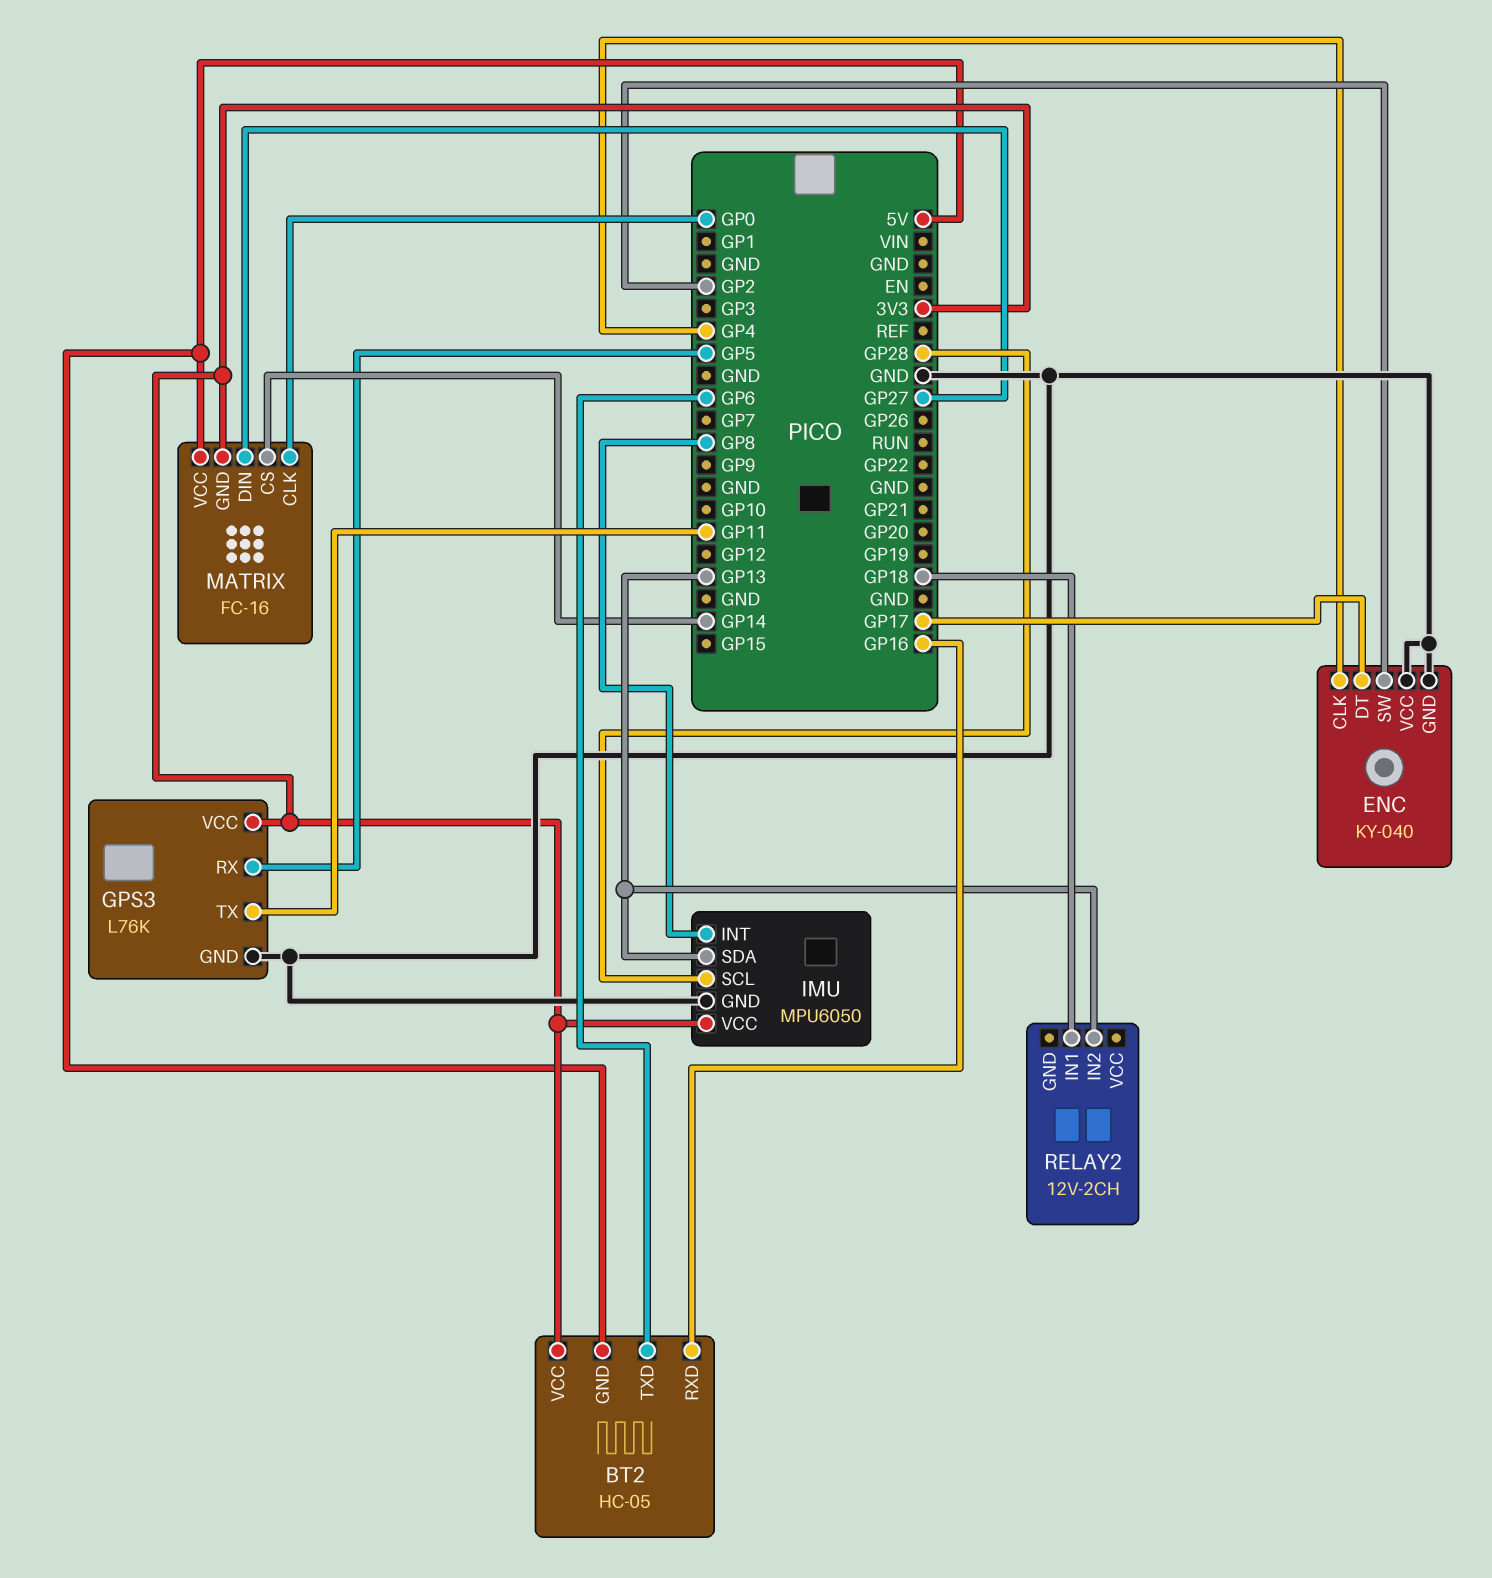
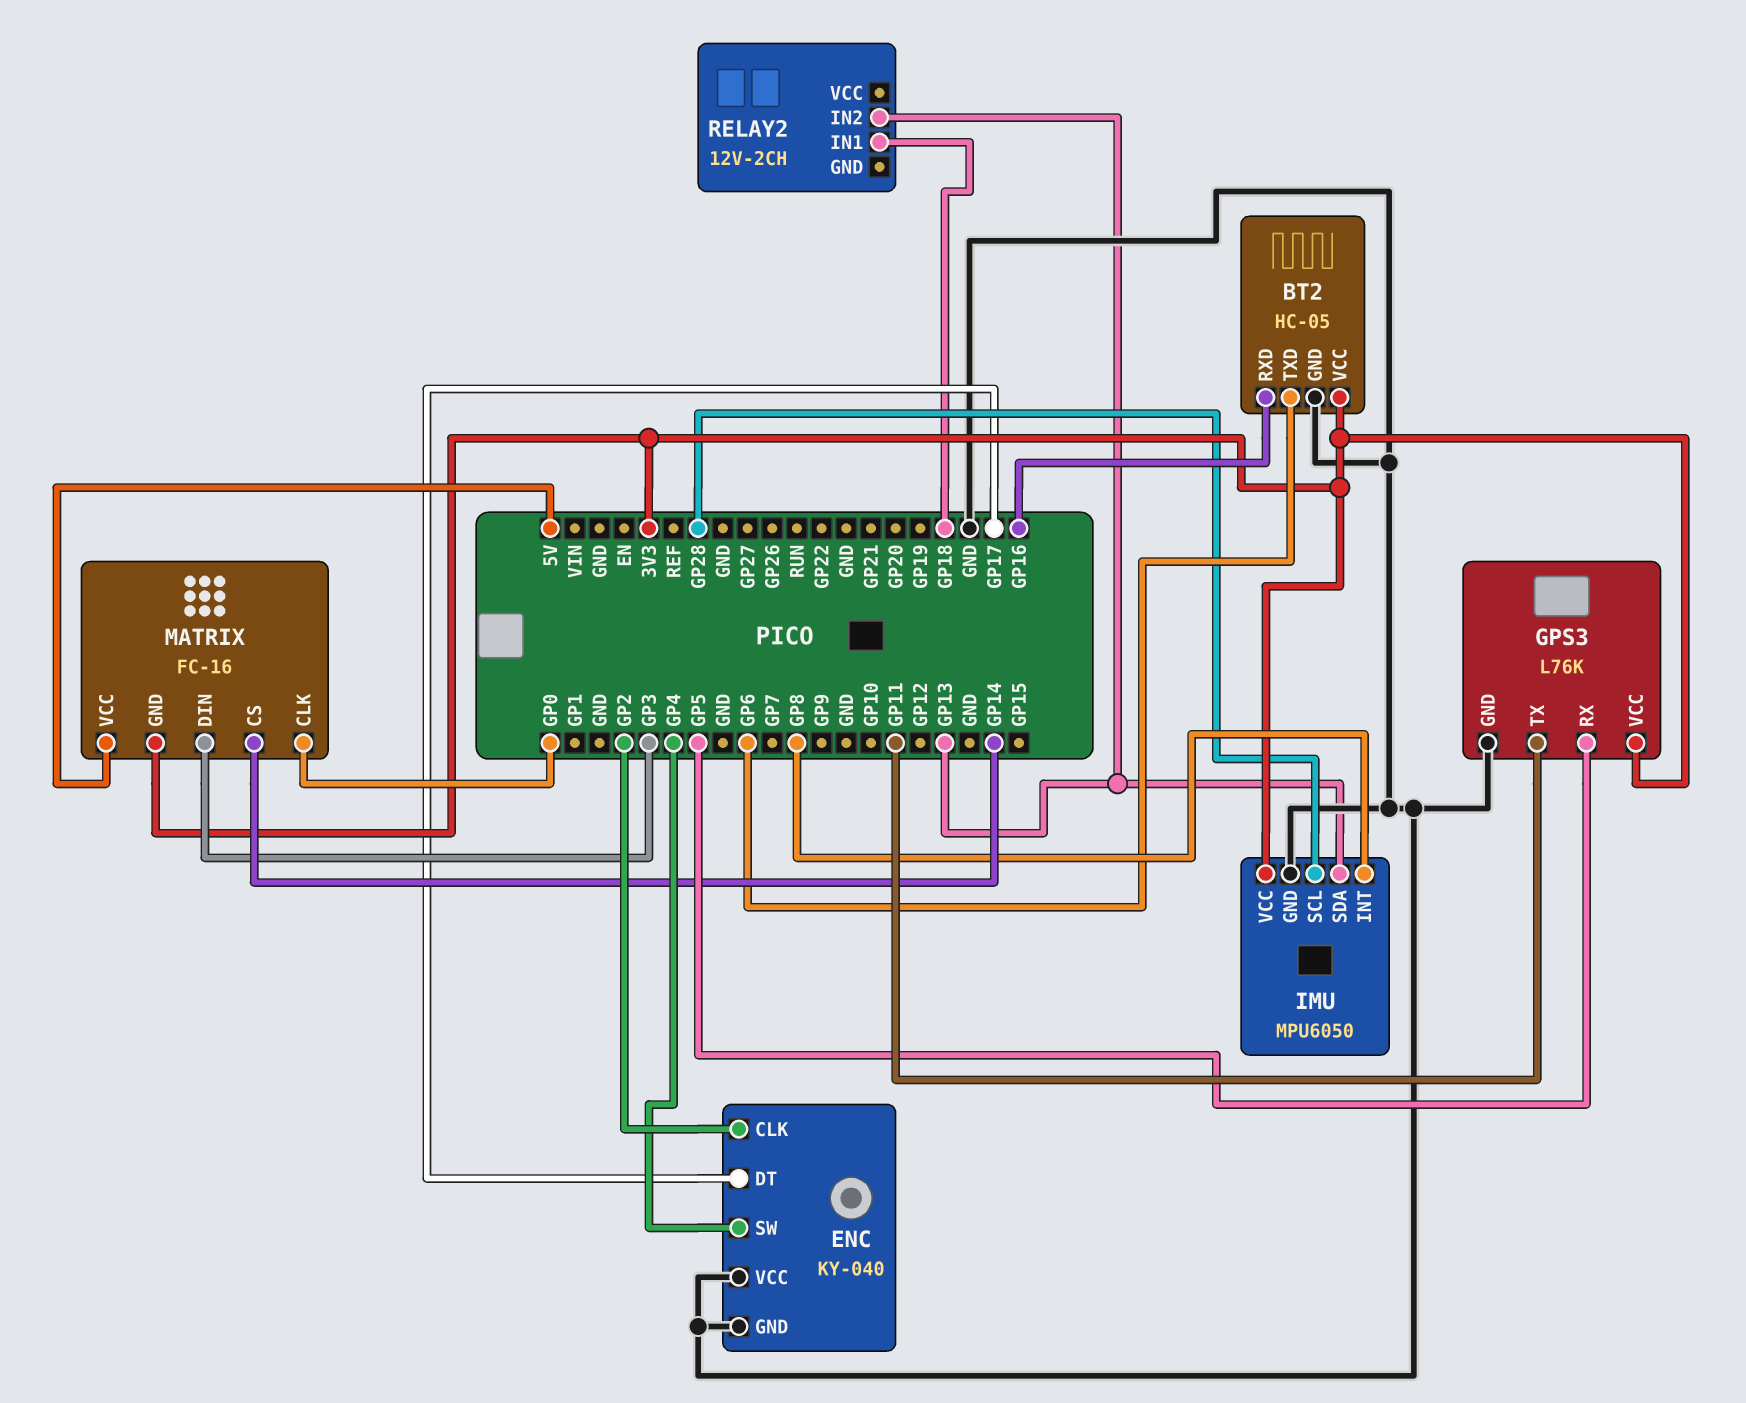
BT2 pin GND: 5V -> GND
ENC pin CLK: GP4 -> GP2
ENC pin SW: GP2 -> GP4
MATRIX pin DIN: GP27 -> GP3

